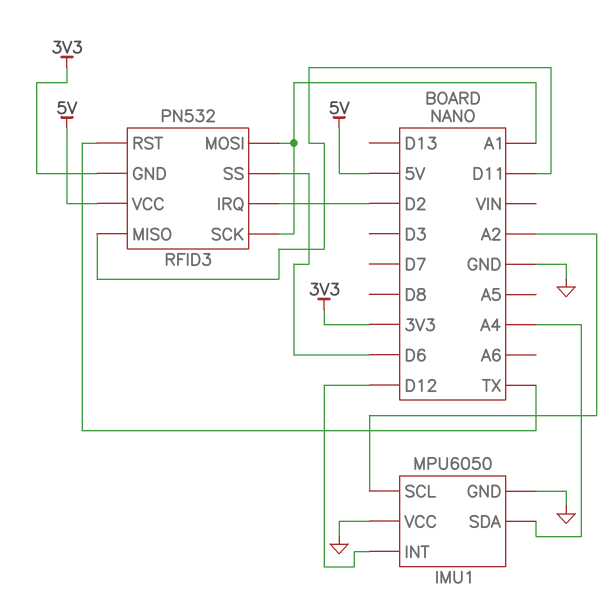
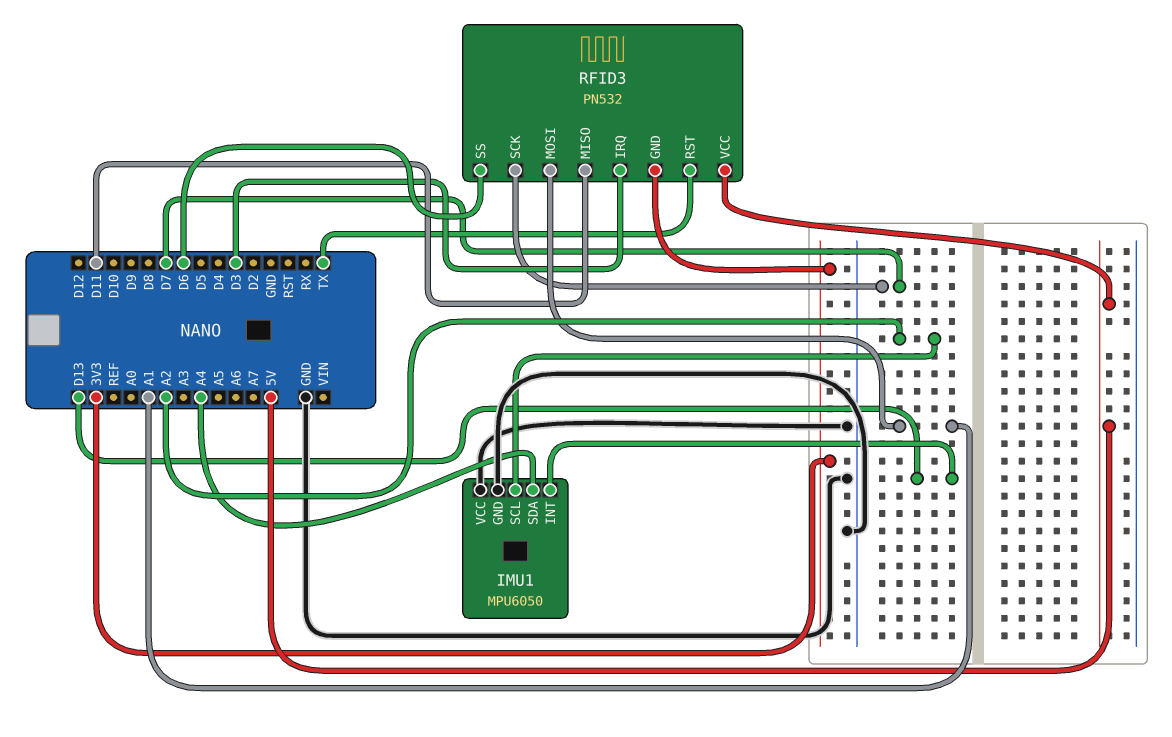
IMU1 pin INT: D12 -> D13
RFID3 pin IRQ: D2 -> D3
RFID3 pin SCK: A1 -> D7

